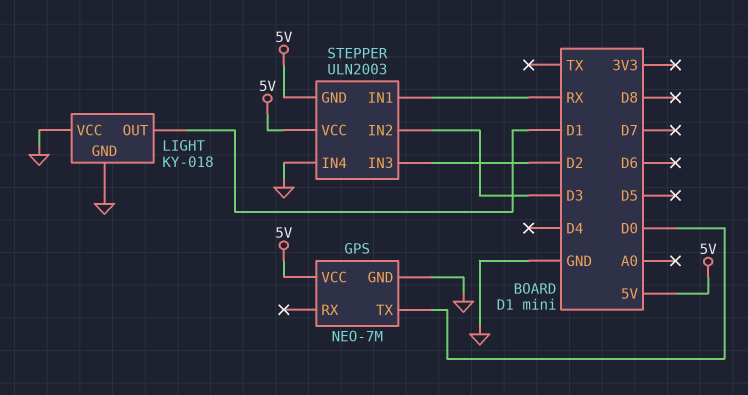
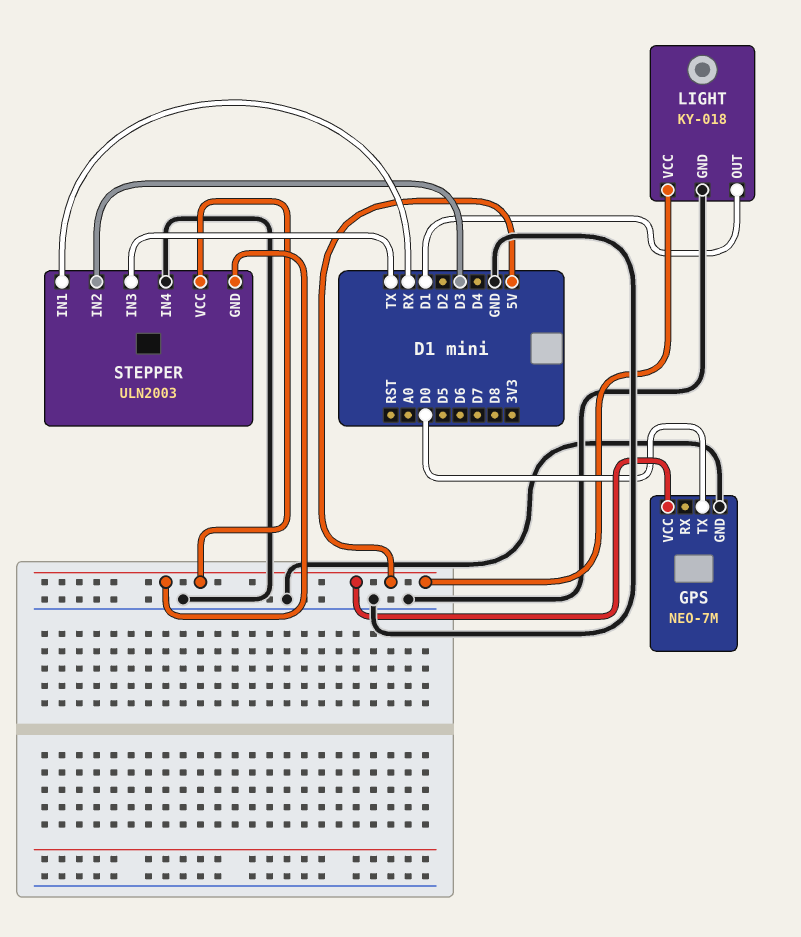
LIGHT pin VCC: GND -> 5V
STEPPER pin IN3: D2 -> TX

